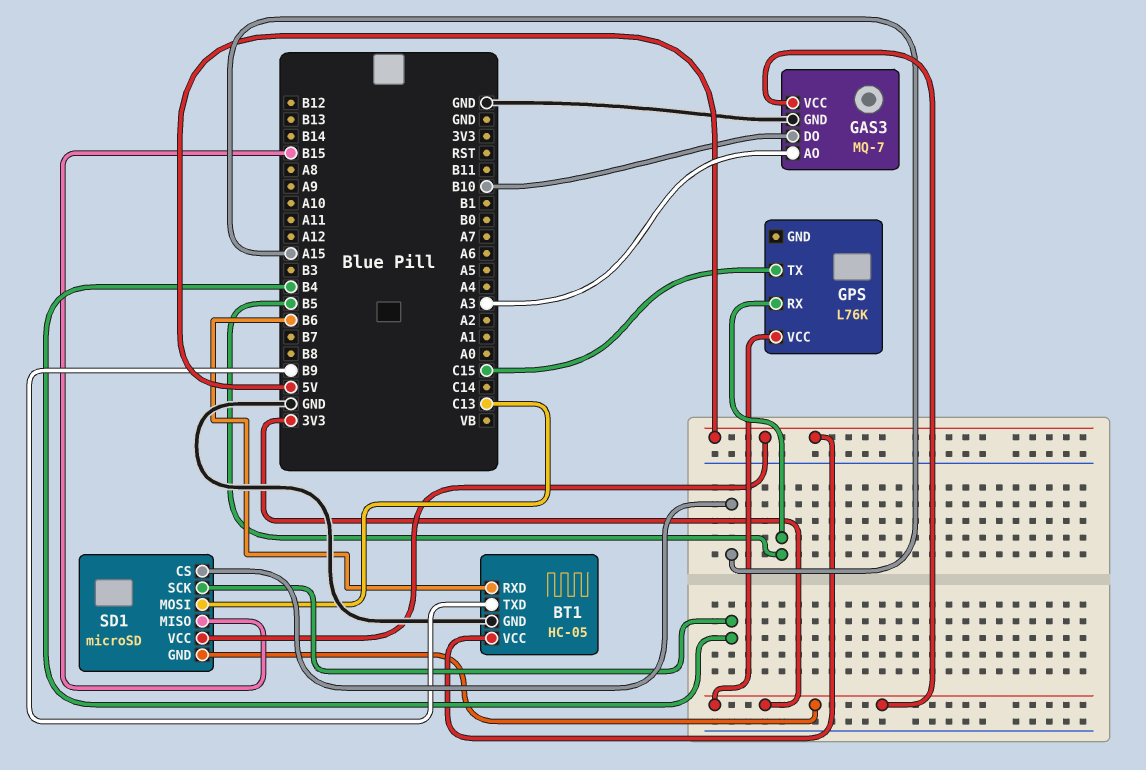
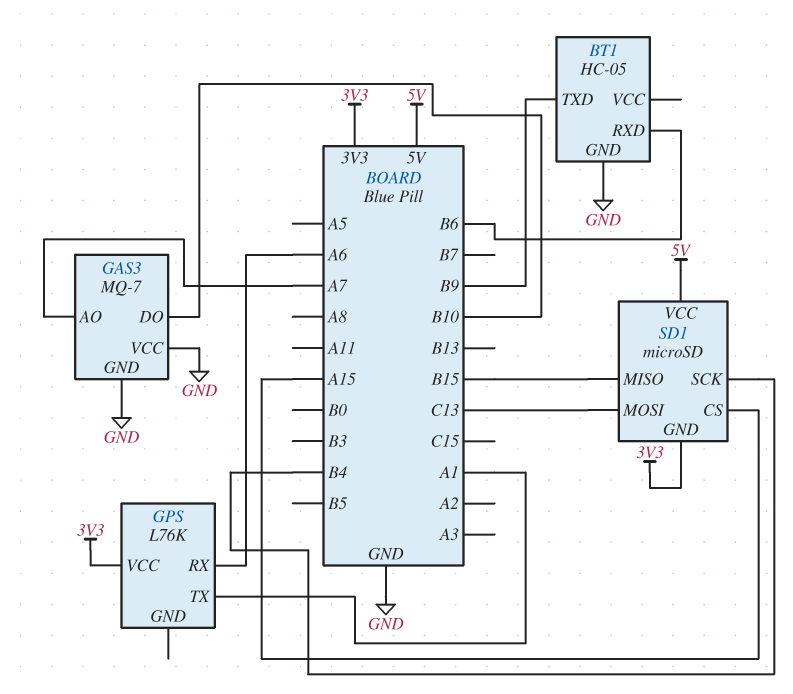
BT1 pin VCC: 5V -> none
GAS3 pin AO: A3 -> A7
GAS3 pin VCC: 3V3 -> GND
GPS pin RX: B5 -> A6
GPS pin TX: C15 -> A1

